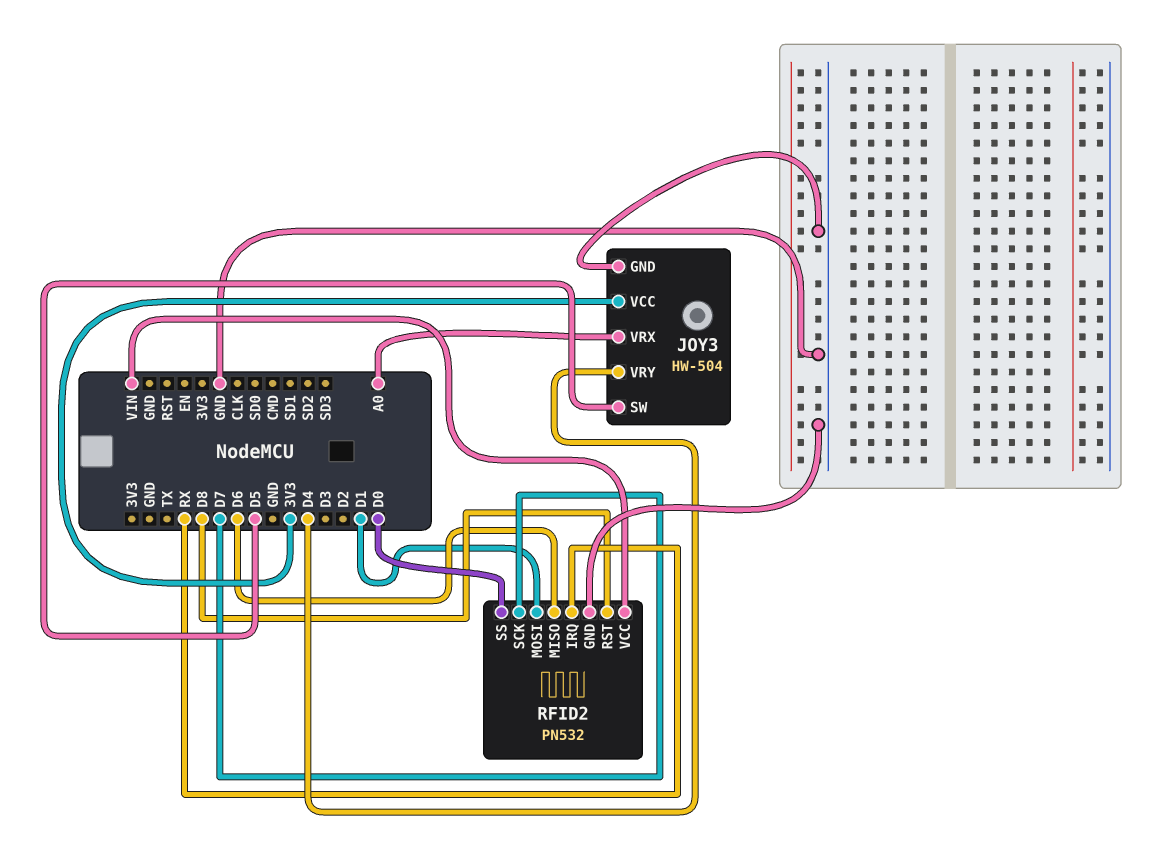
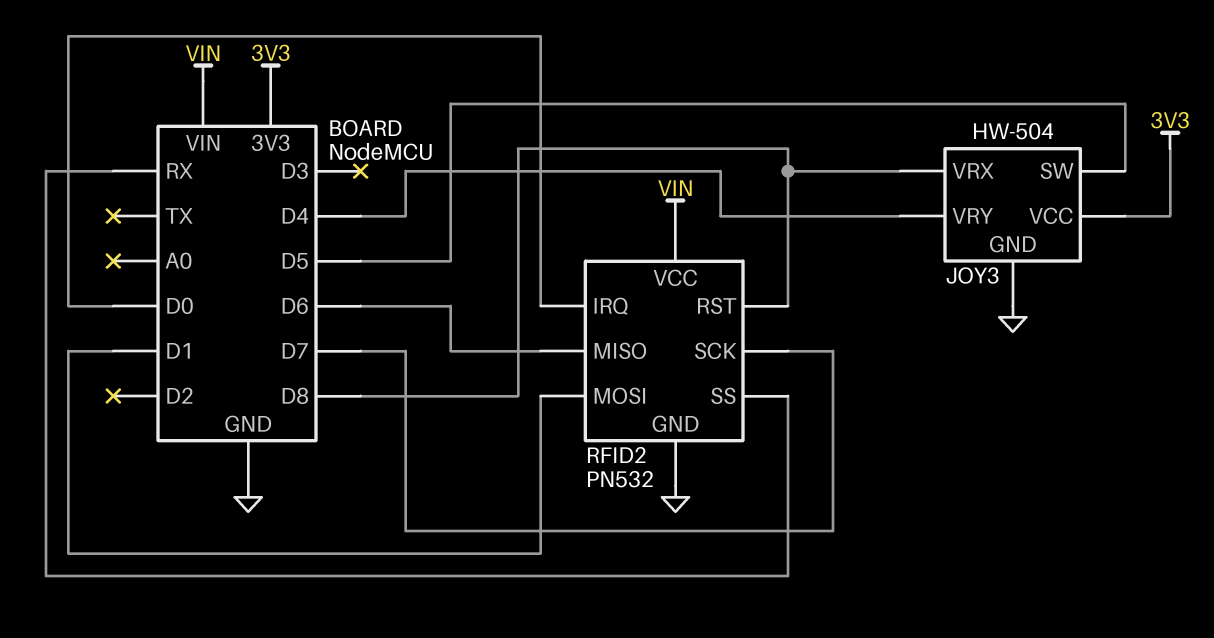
JOY3 pin VRX: A0 -> D8
RFID2 pin IRQ: RX -> D0
RFID2 pin SS: D0 -> RX

